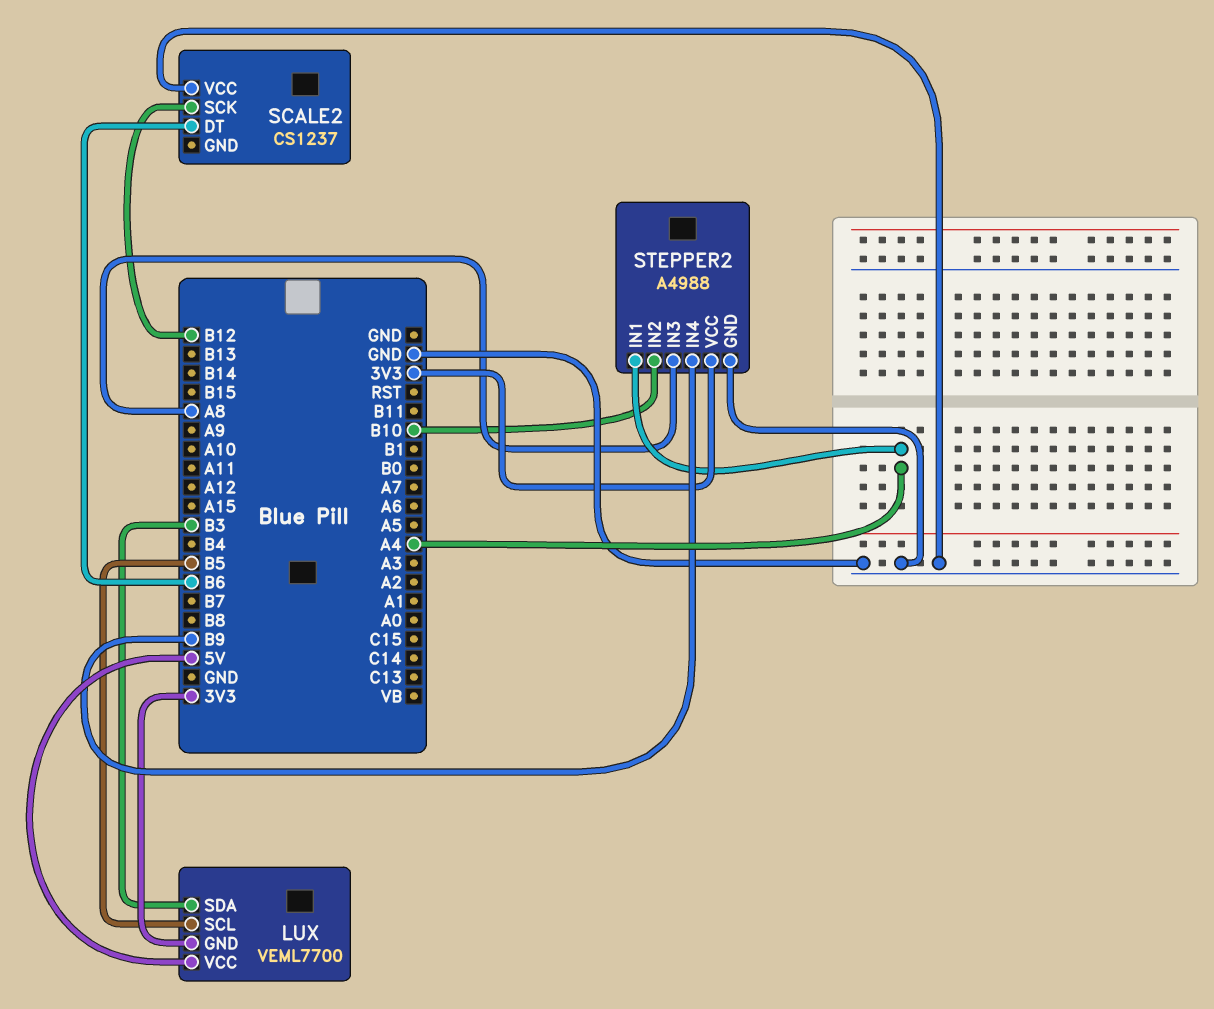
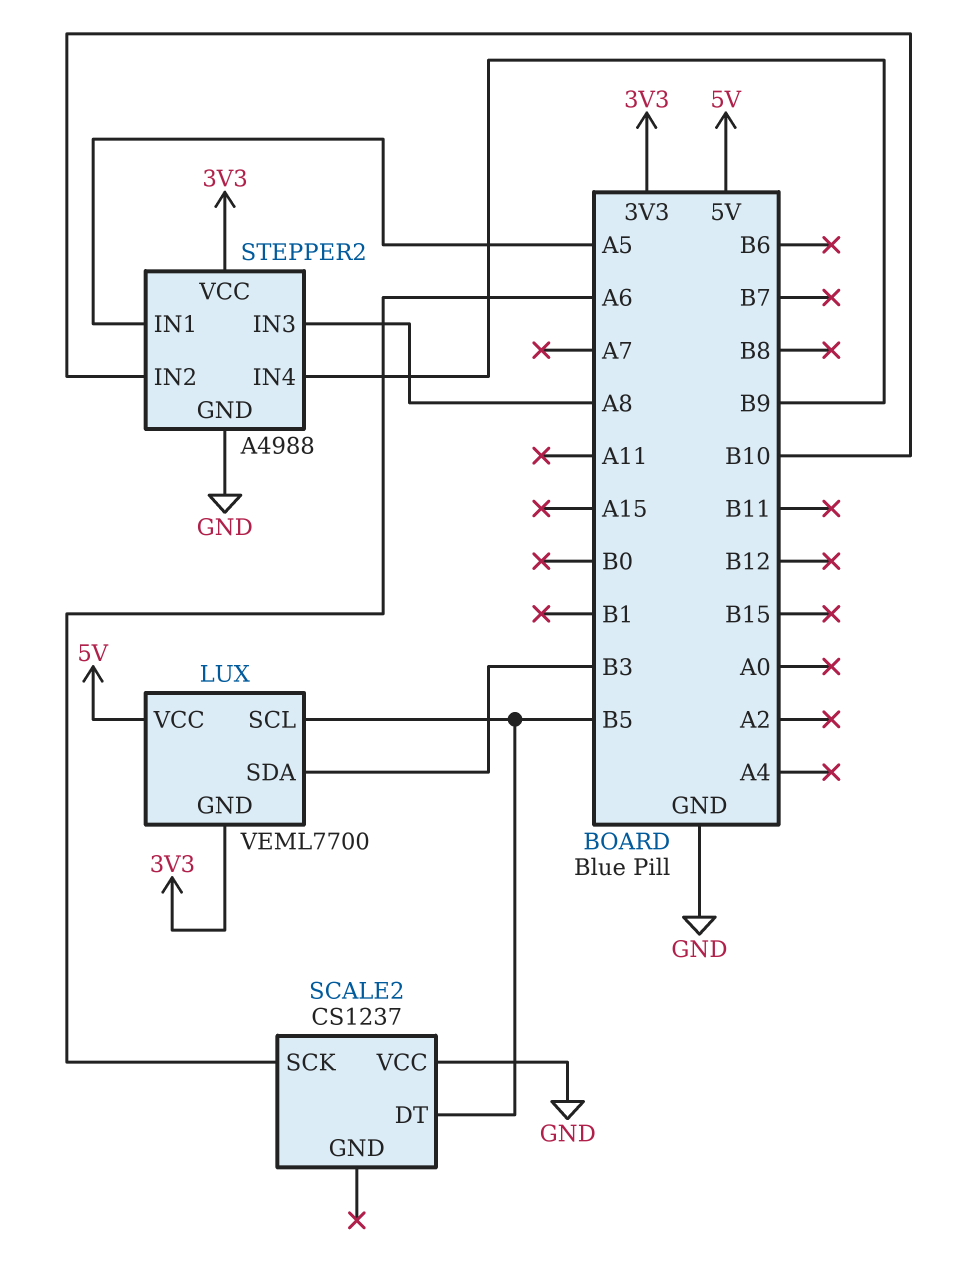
SCALE2 pin DT: B6 -> B5
SCALE2 pin SCK: B12 -> A6
STEPPER2 pin IN1: A4 -> A5

